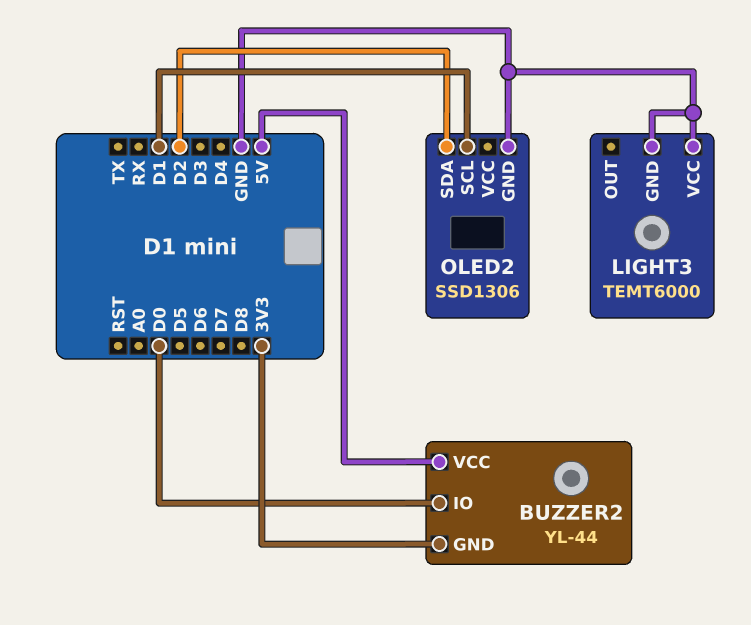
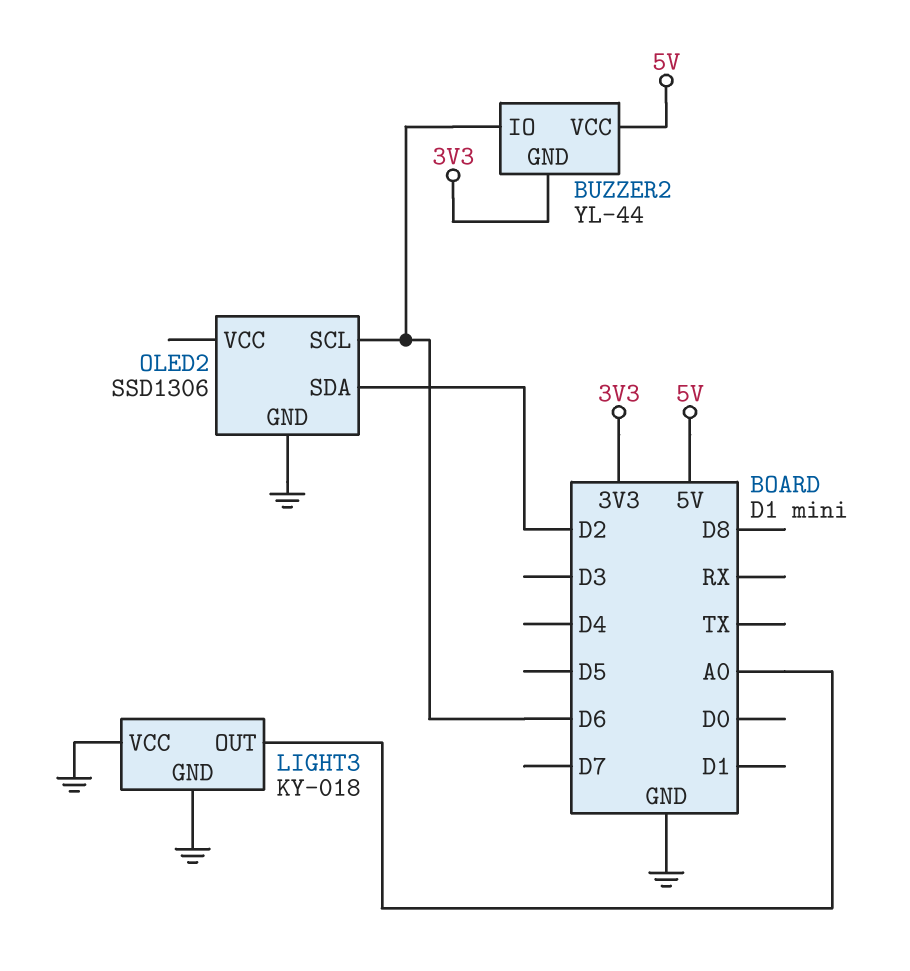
BUZZER2 pin IO: D0 -> D6
LIGHT3: TEMT6000 -> KY-018
LIGHT3 pin OUT: none -> A0
OLED2 pin SCL: D1 -> D6

